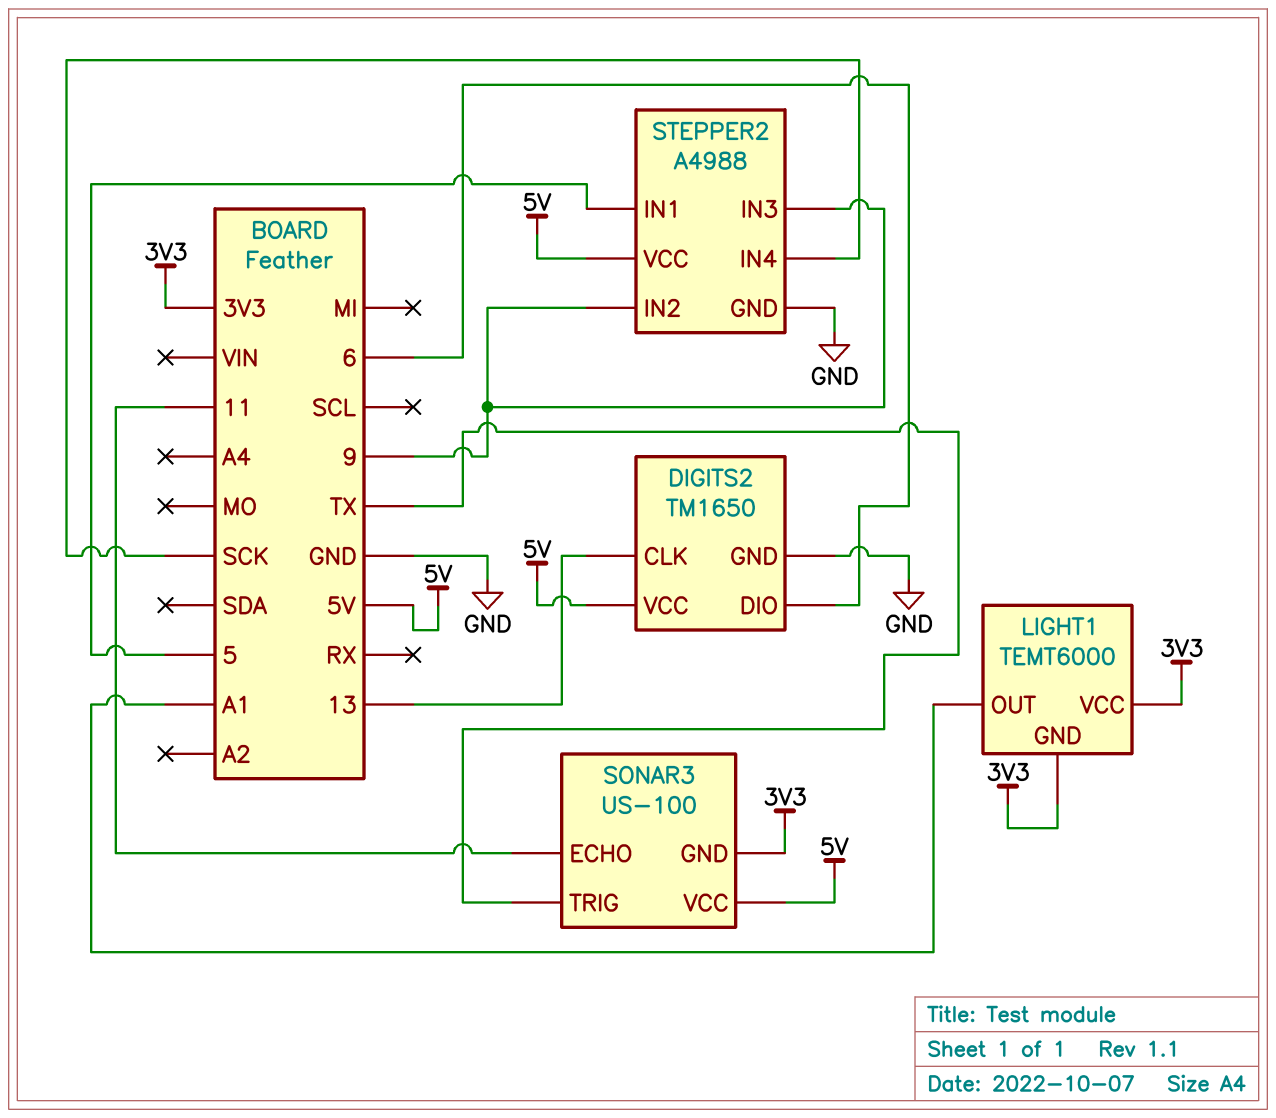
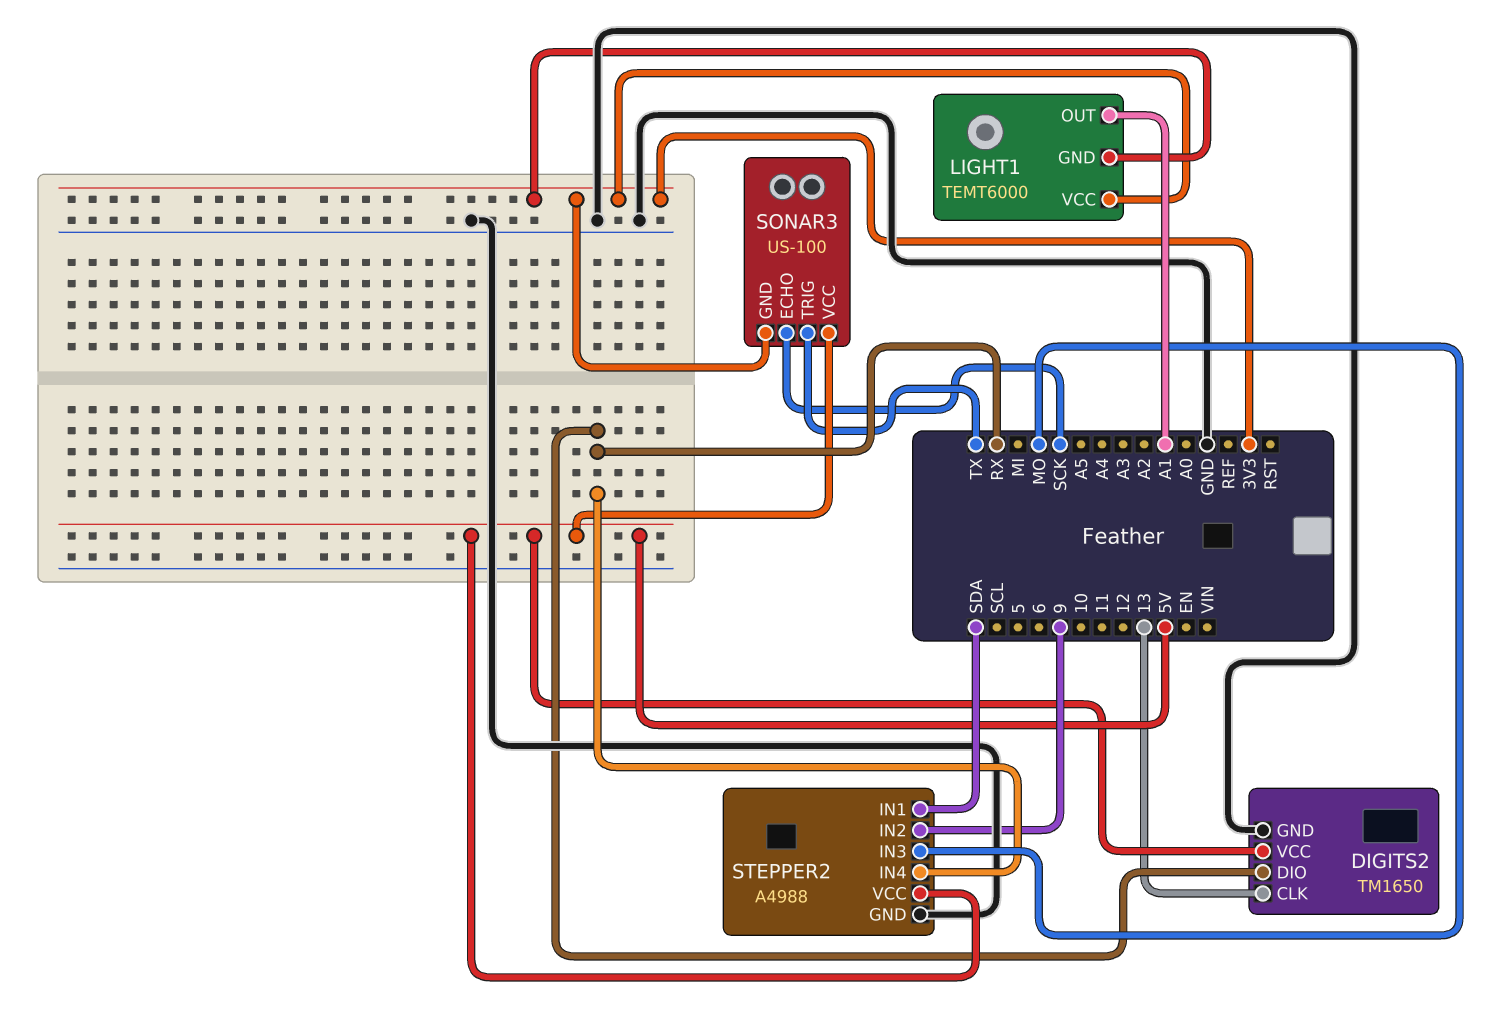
DIGITS2 pin DIO: 6 -> RX
SONAR3 pin ECHO: 11 -> SCK
STEPPER2 pin IN1: 5 -> SDA
STEPPER2 pin IN3: 9 -> MO
STEPPER2 pin IN4: SCK -> RX

